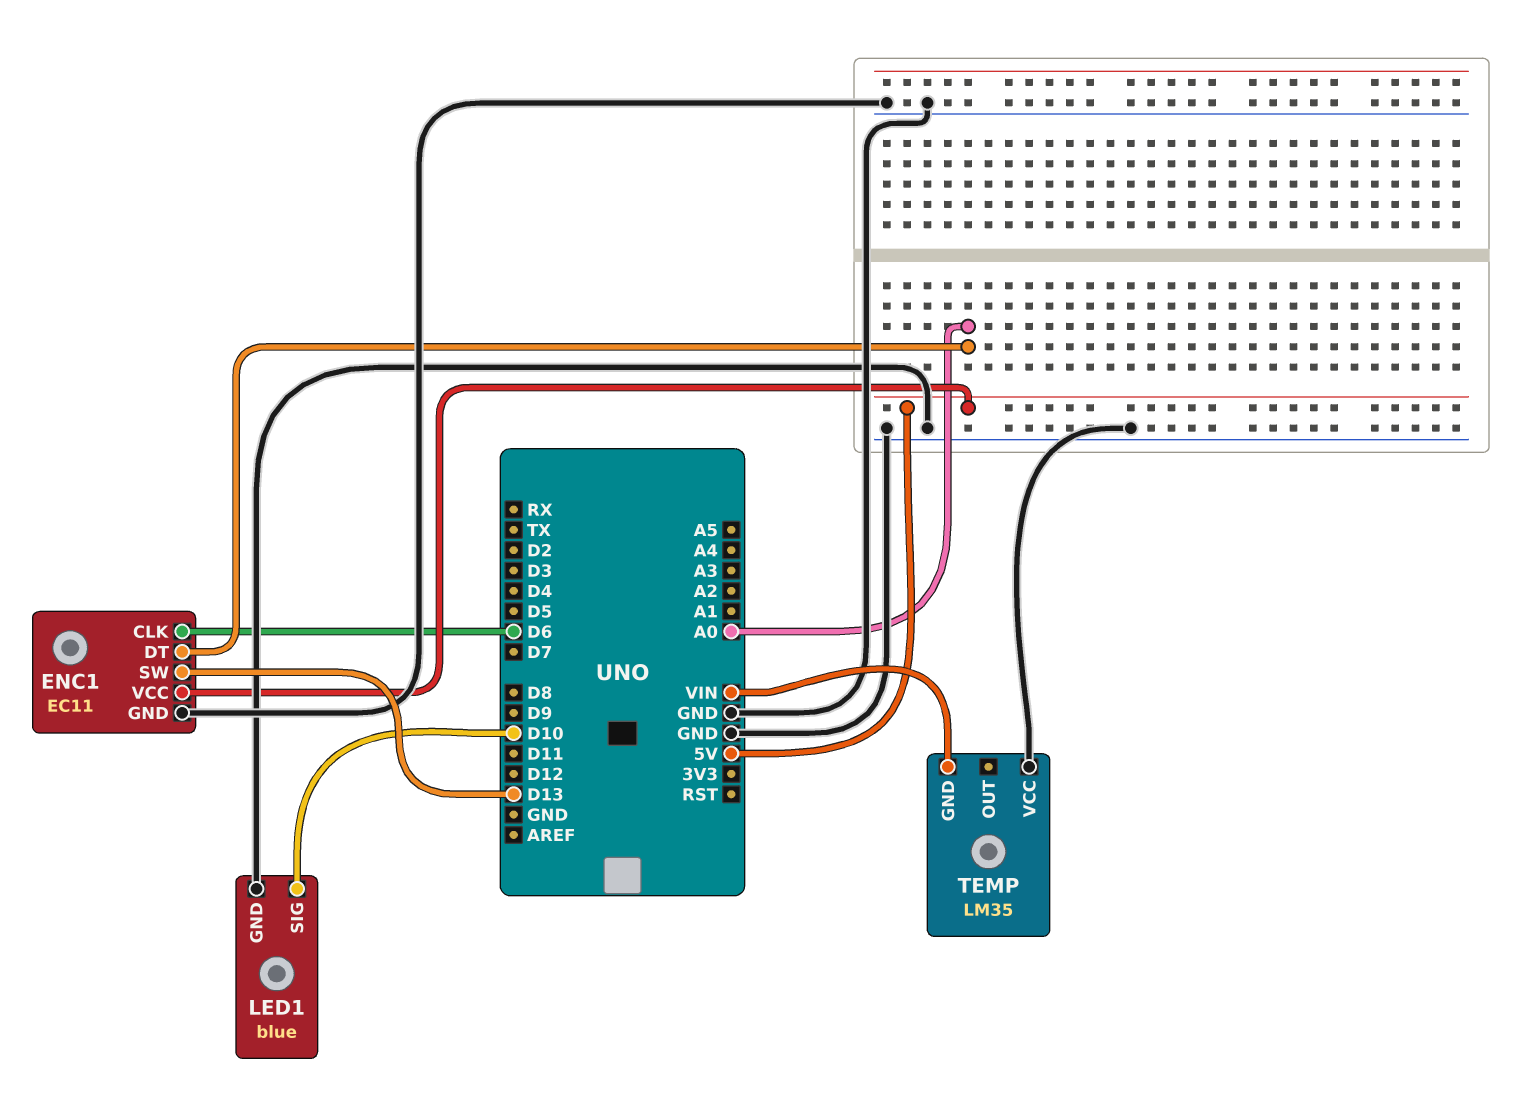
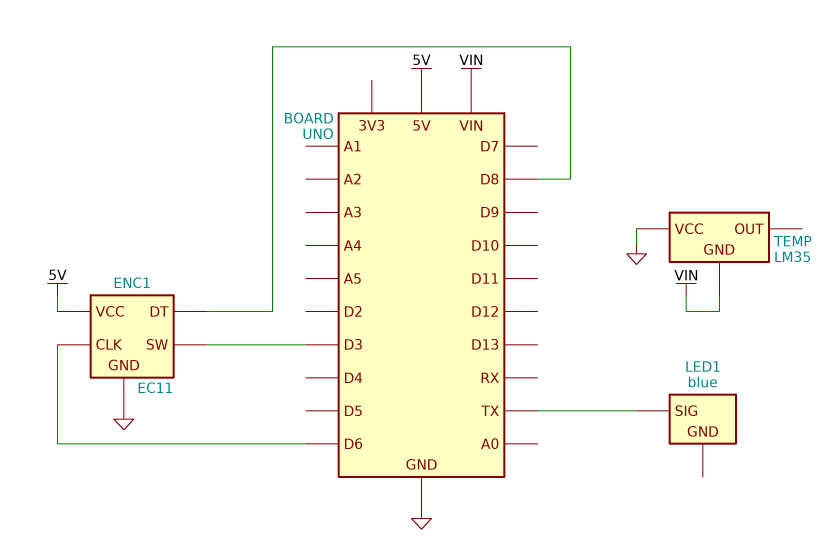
ENC1 pin DT: A0 -> D8
ENC1 pin SW: D13 -> D3
LED1 pin GND: GND -> none
LED1 pin SIG: D10 -> TX

